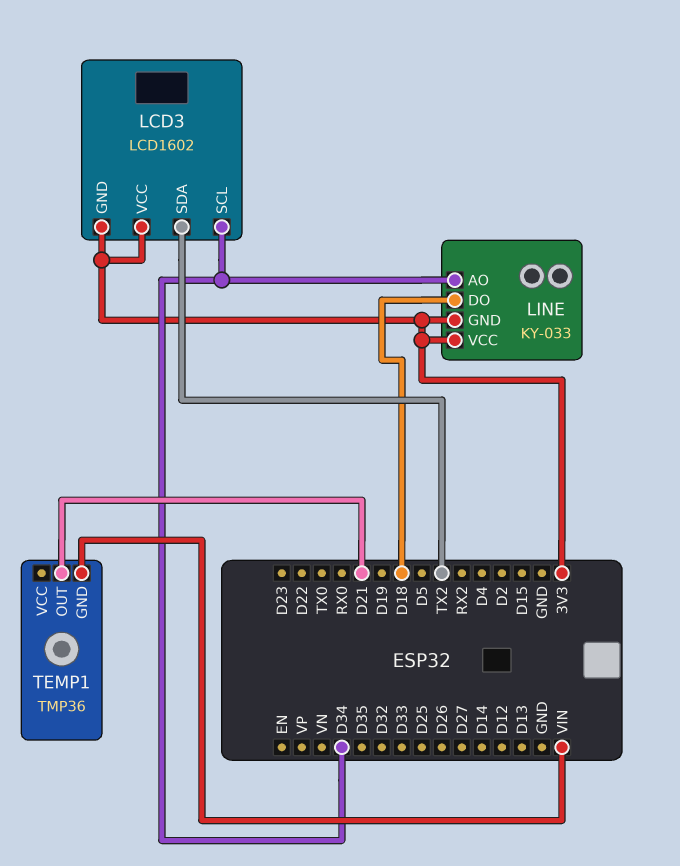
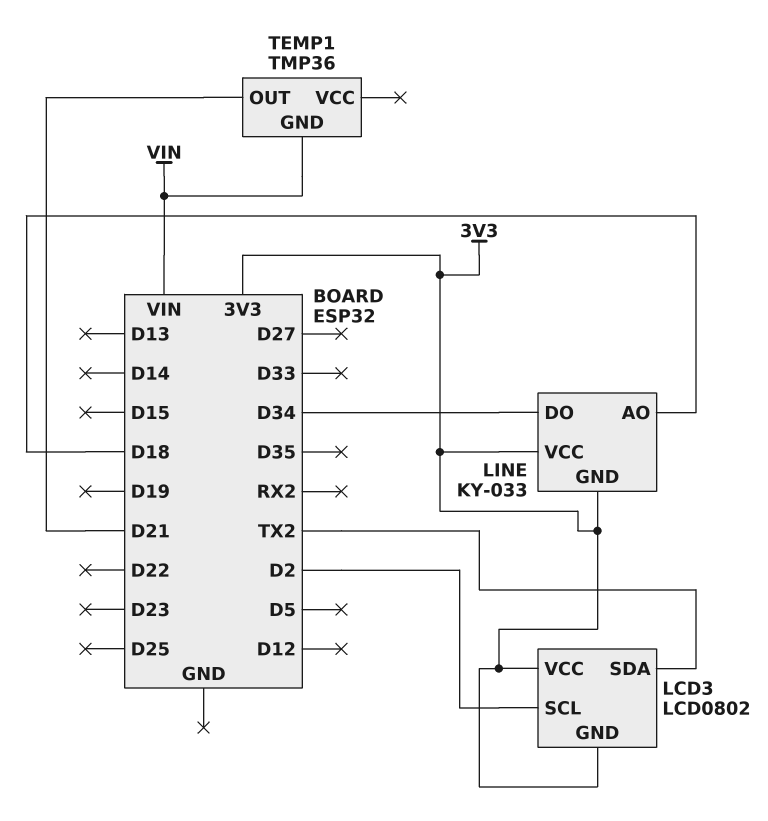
LCD3: LCD1602 -> LCD0802
LCD3 pin SCL: D34 -> D2
LINE pin AO: D34 -> D18
LINE pin DO: D18 -> D34

